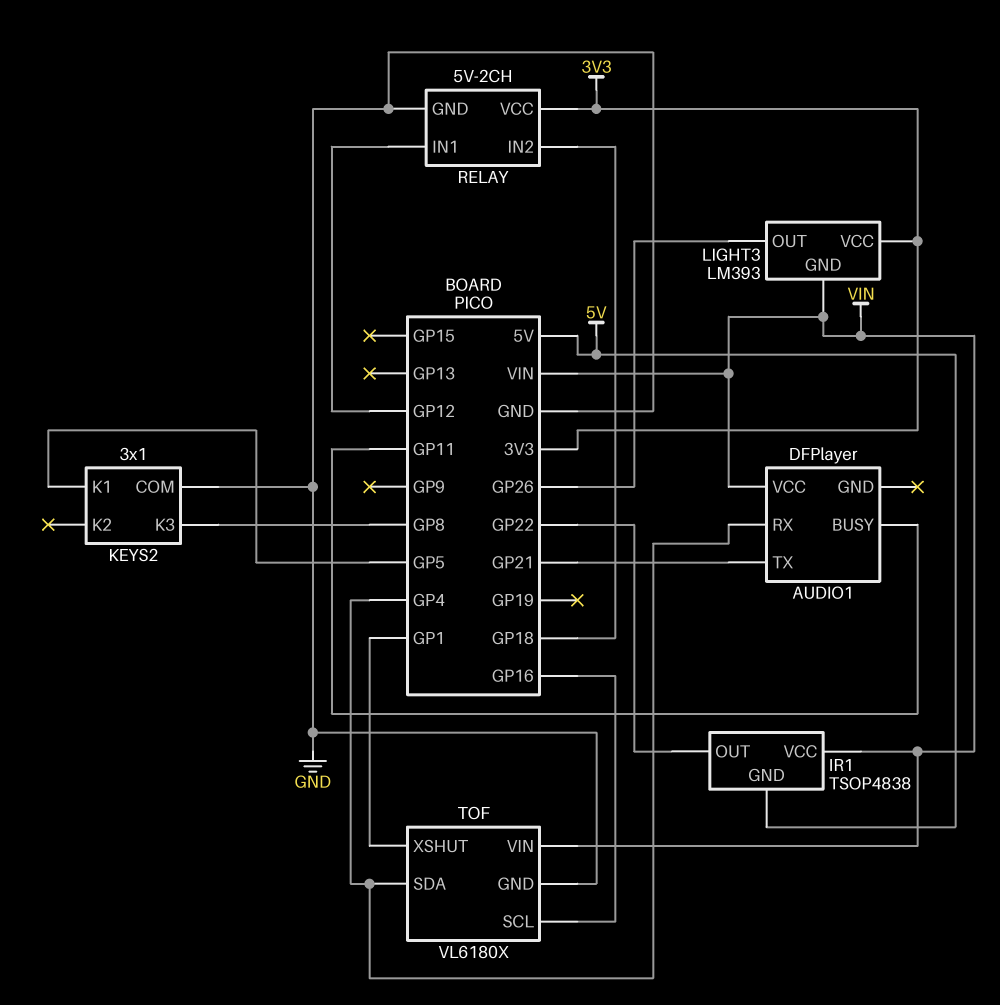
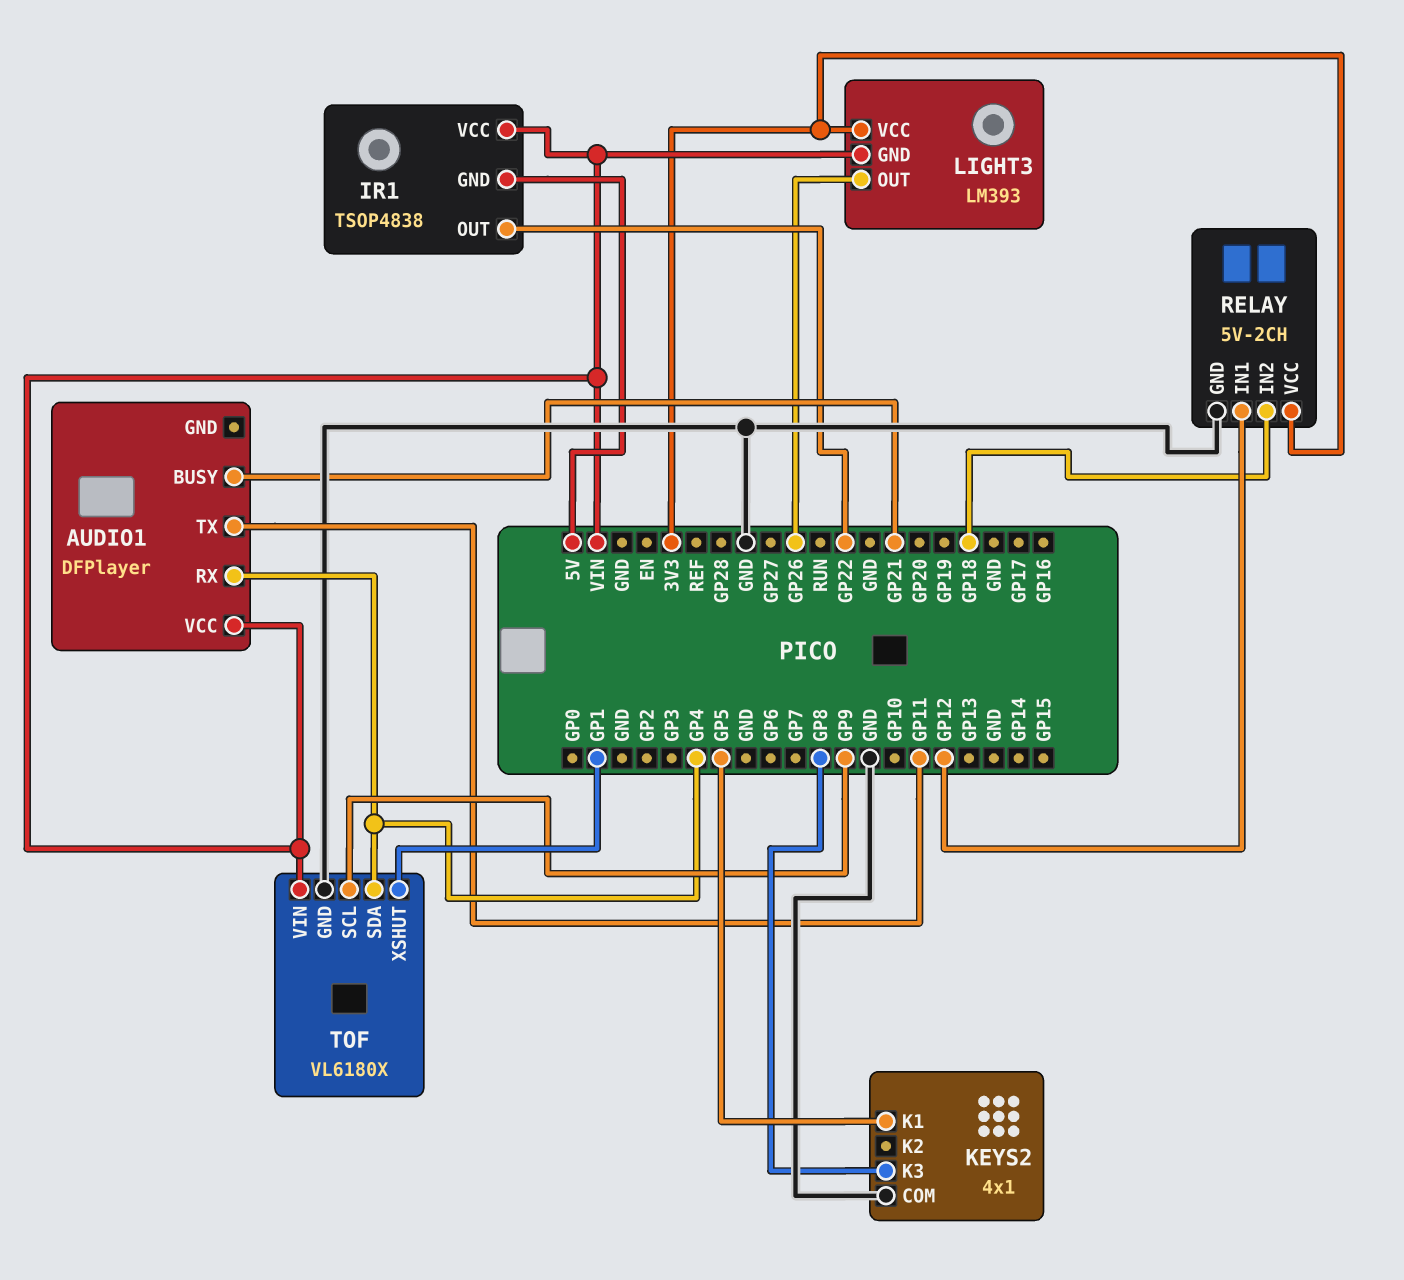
AUDIO1 pin BUSY: GP11 -> GP21
AUDIO1 pin TX: GP21 -> GP11
KEYS2: 3x1 -> 4x1
TOF pin SCL: GP16 -> GP9

